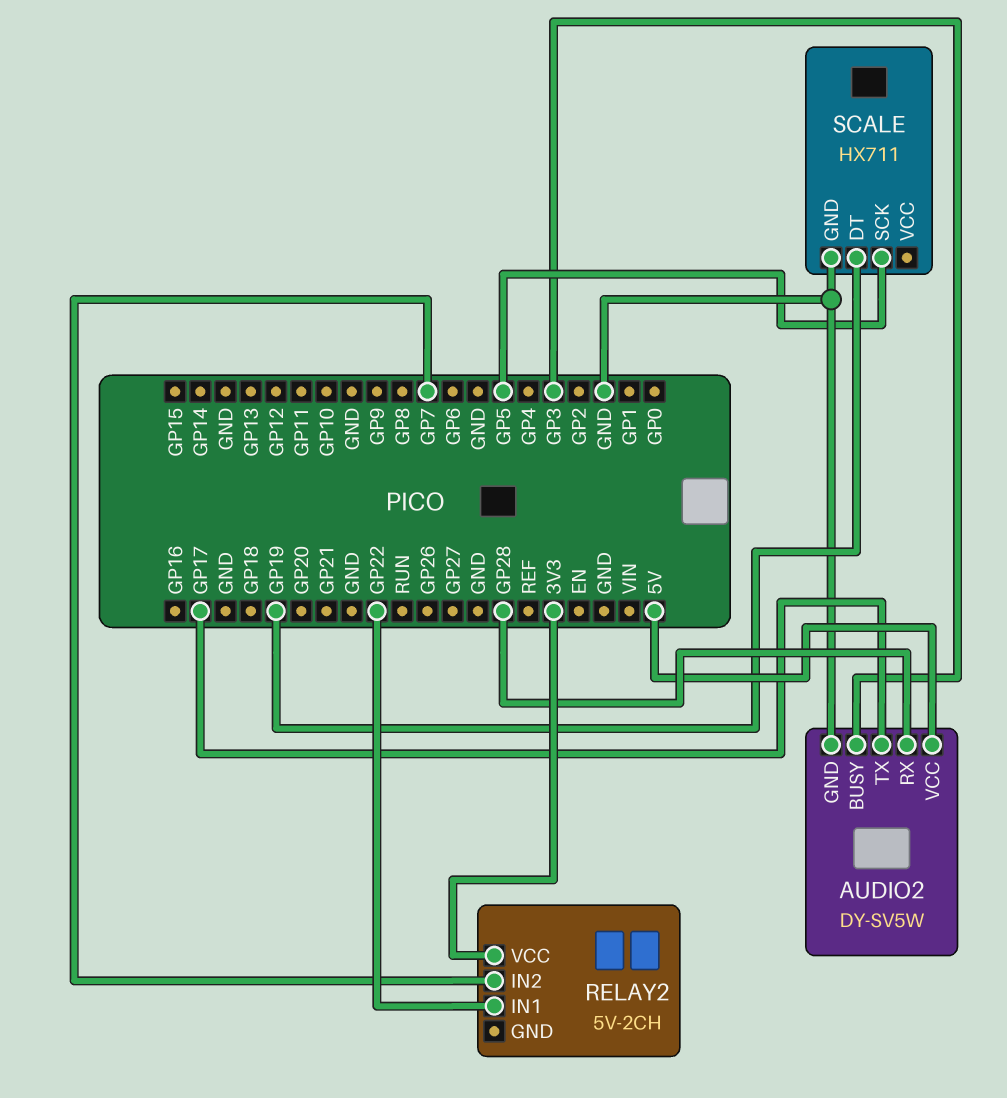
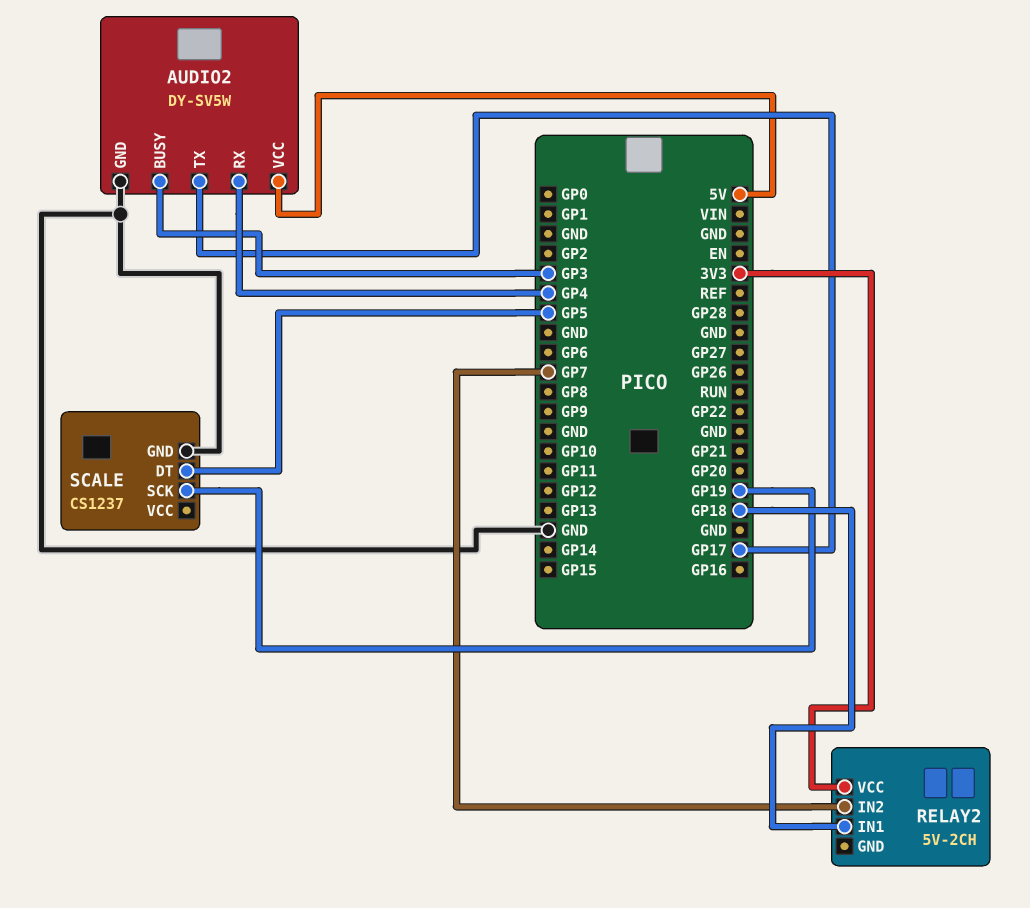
AUDIO2 pin RX: GP28 -> GP4
RELAY2 pin IN1: GP22 -> GP18
SCALE: HX711 -> CS1237
SCALE pin DT: GP19 -> GP5
SCALE pin SCK: GP5 -> GP19

